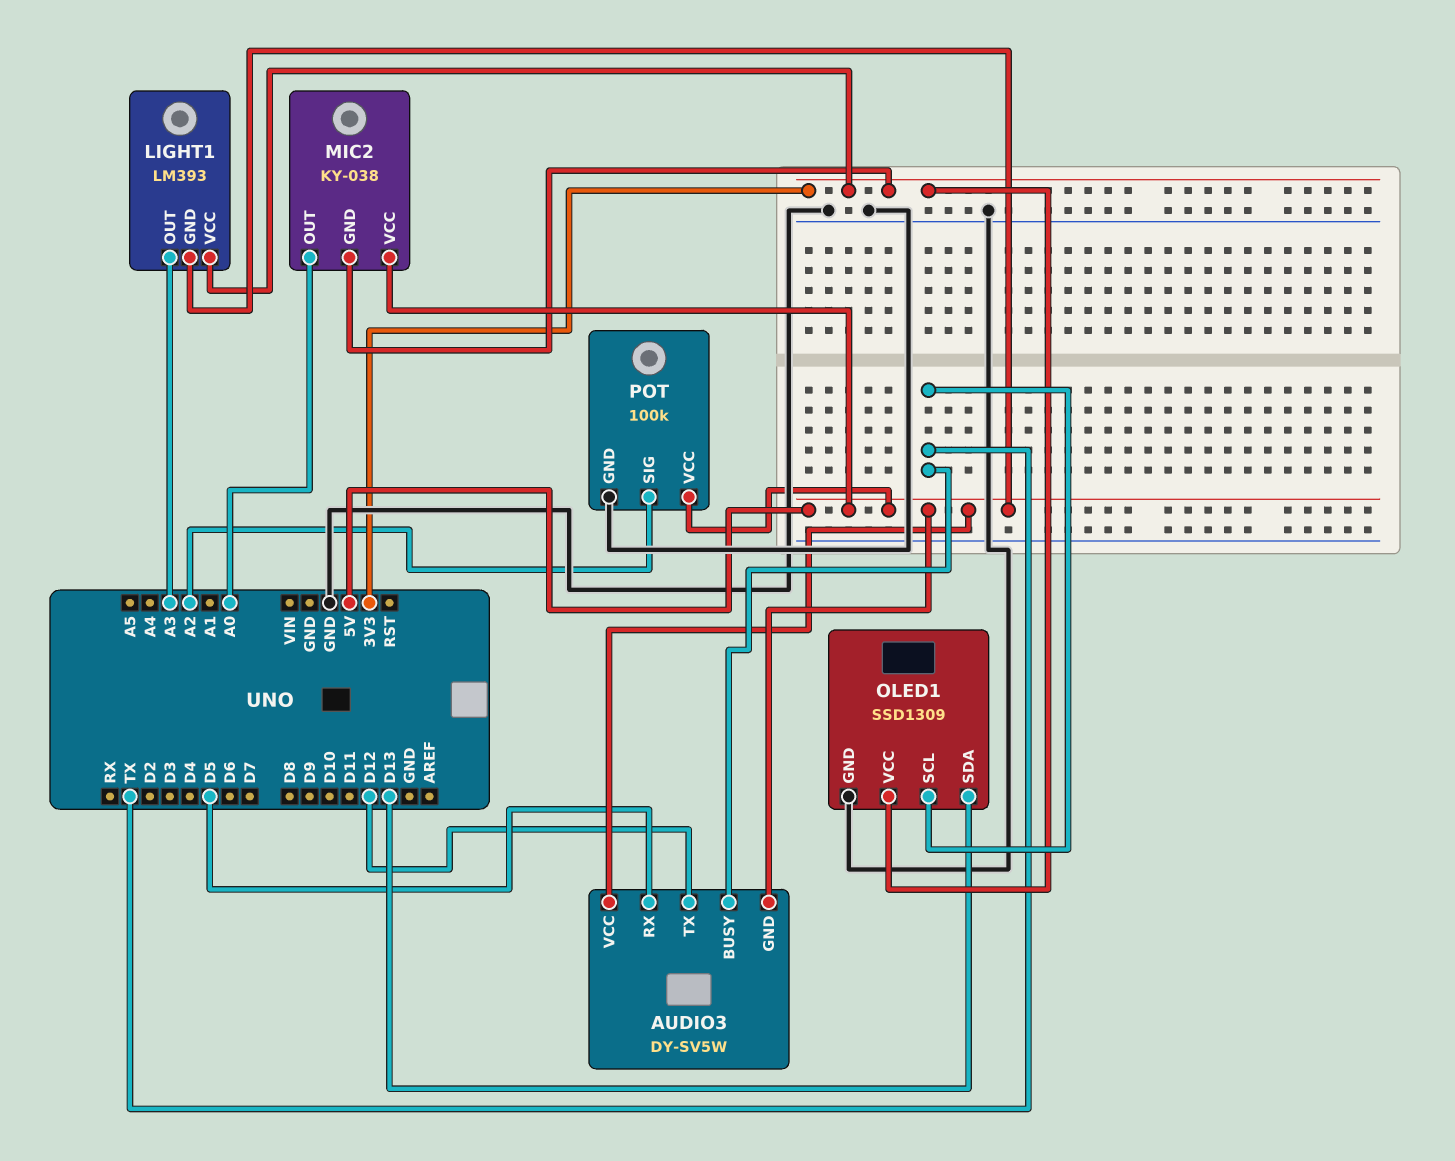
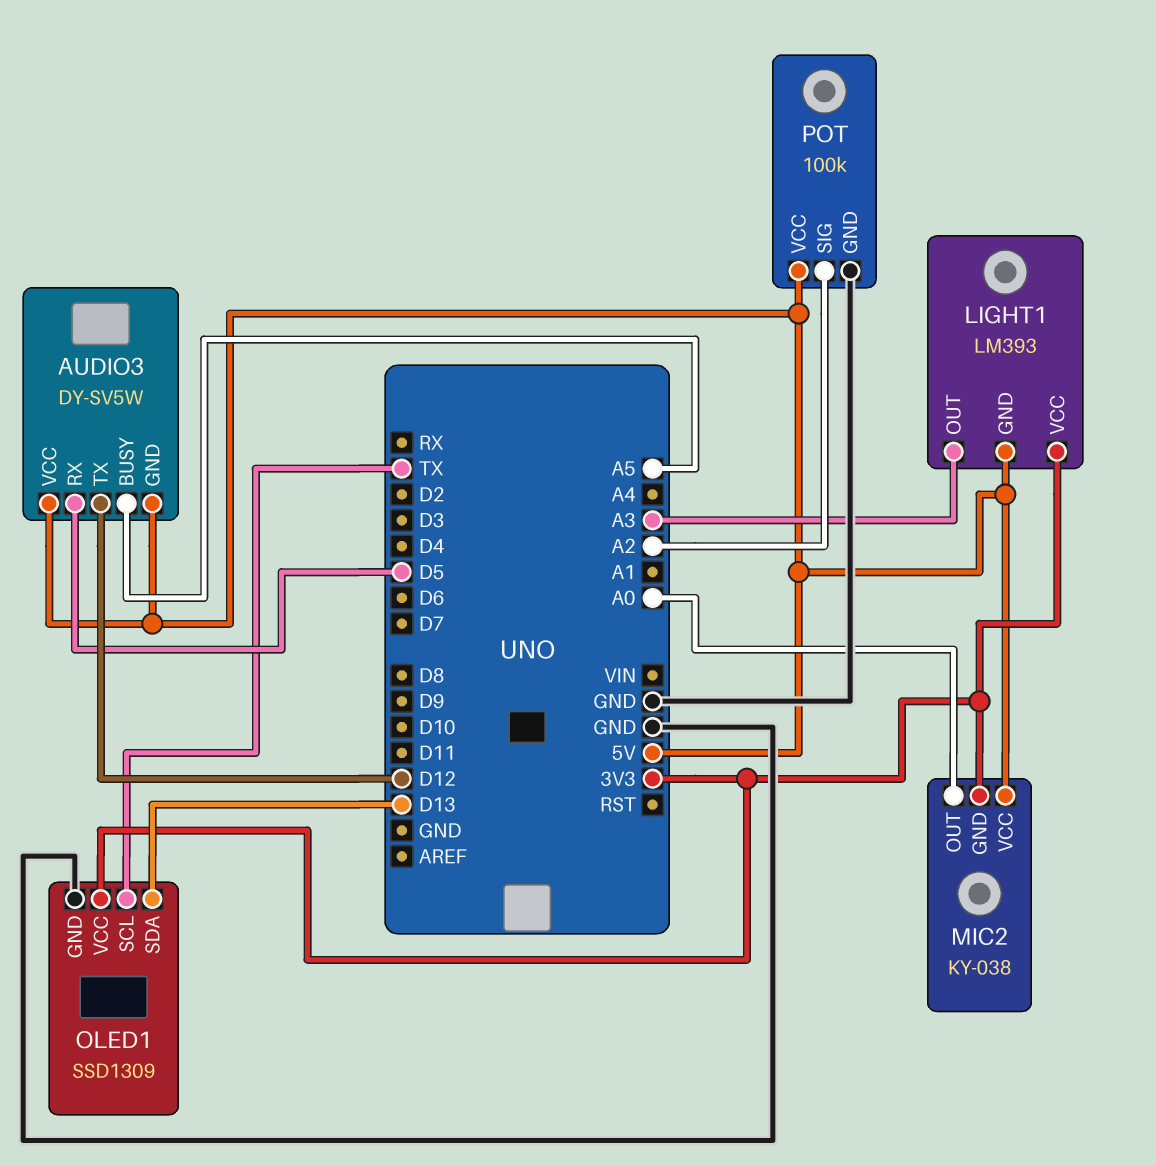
AUDIO3 pin BUSY: TX -> A5

